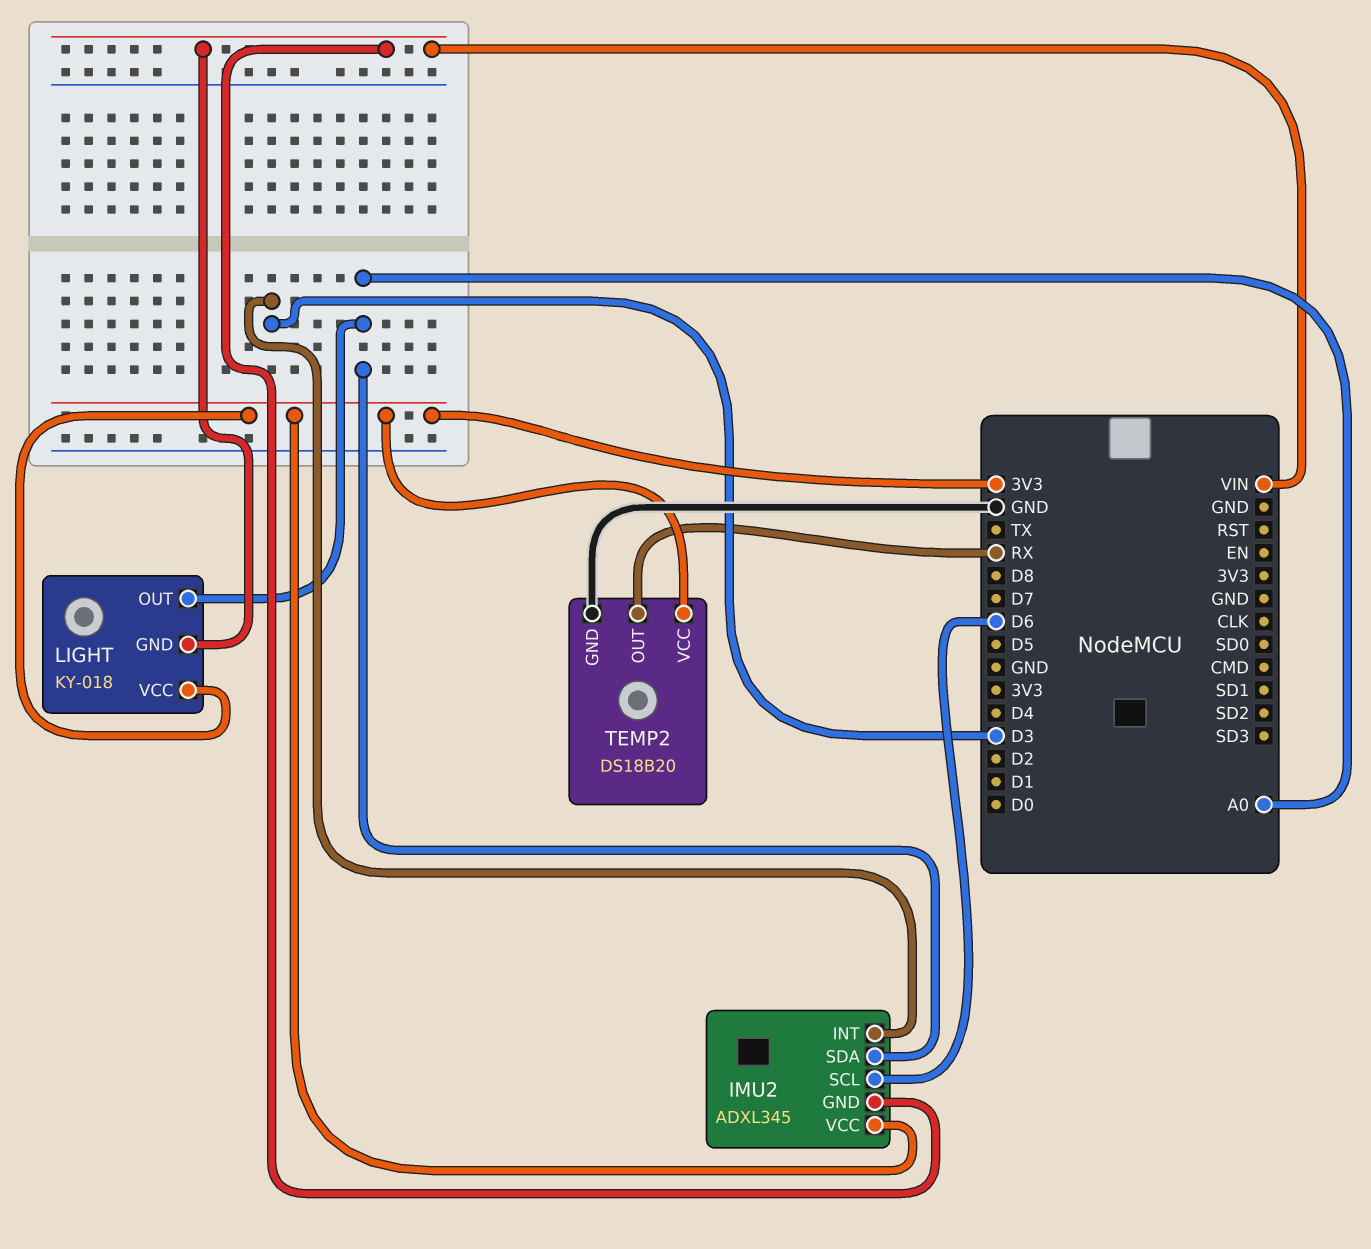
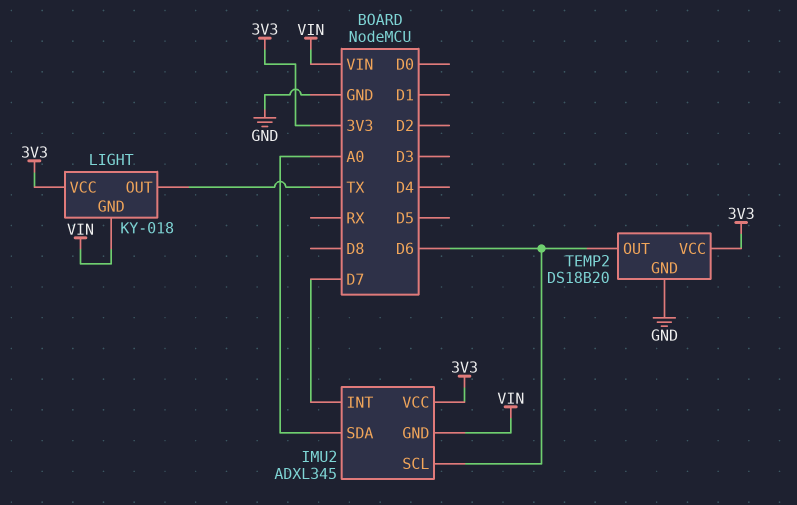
IMU2 pin INT: D3 -> D7
LIGHT pin OUT: A0 -> TX
TEMP2 pin OUT: RX -> D6

